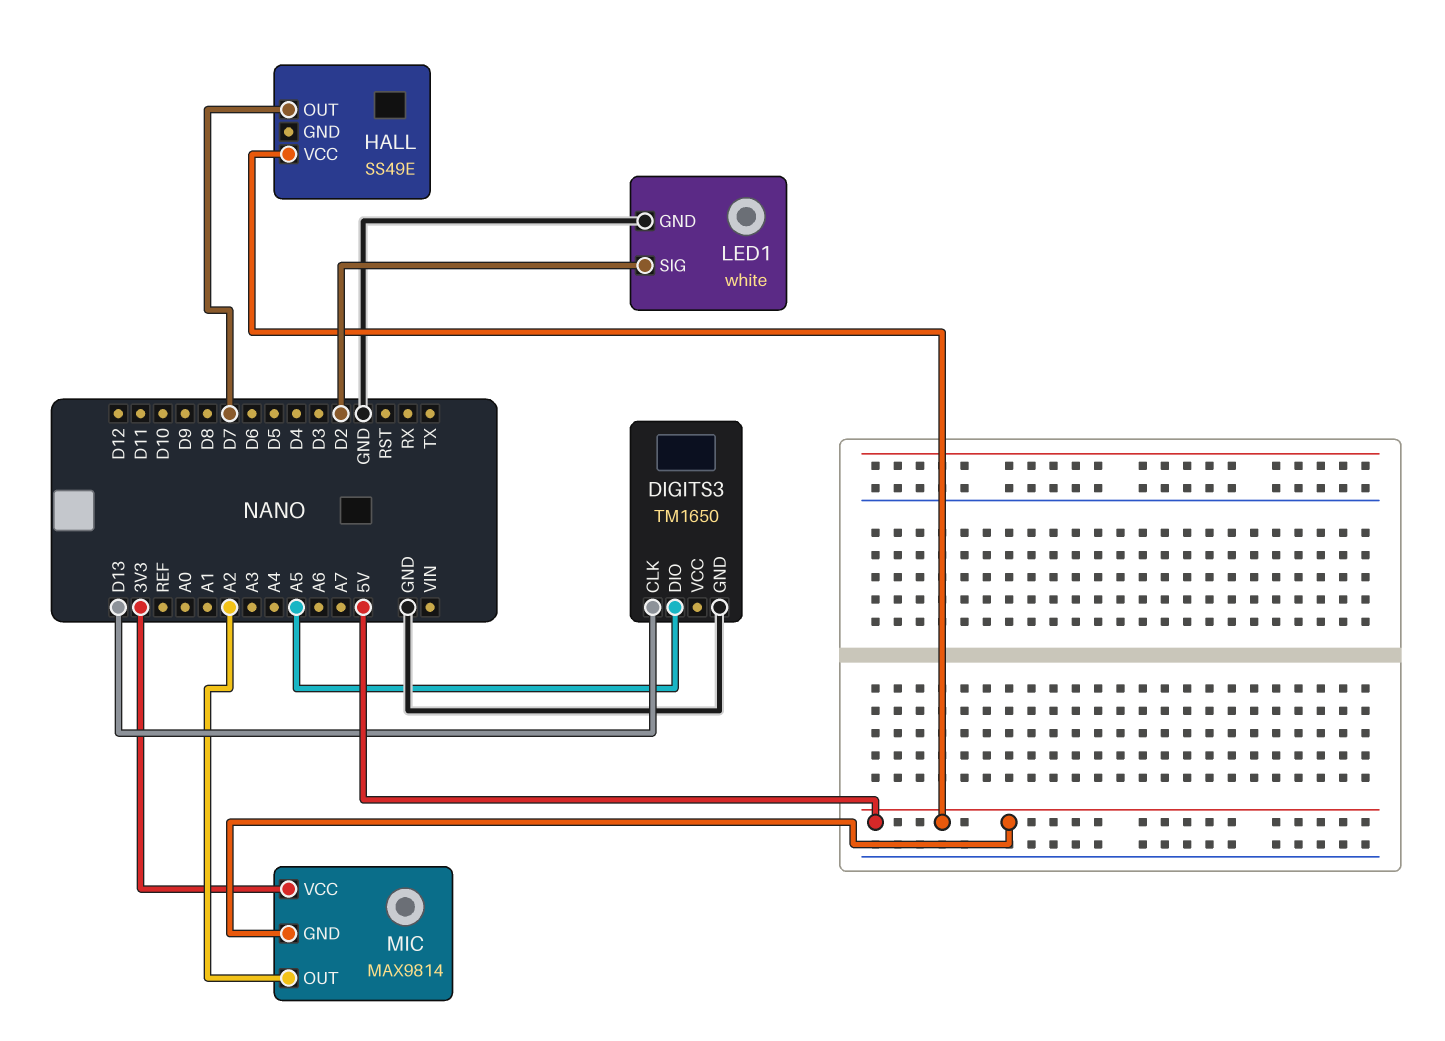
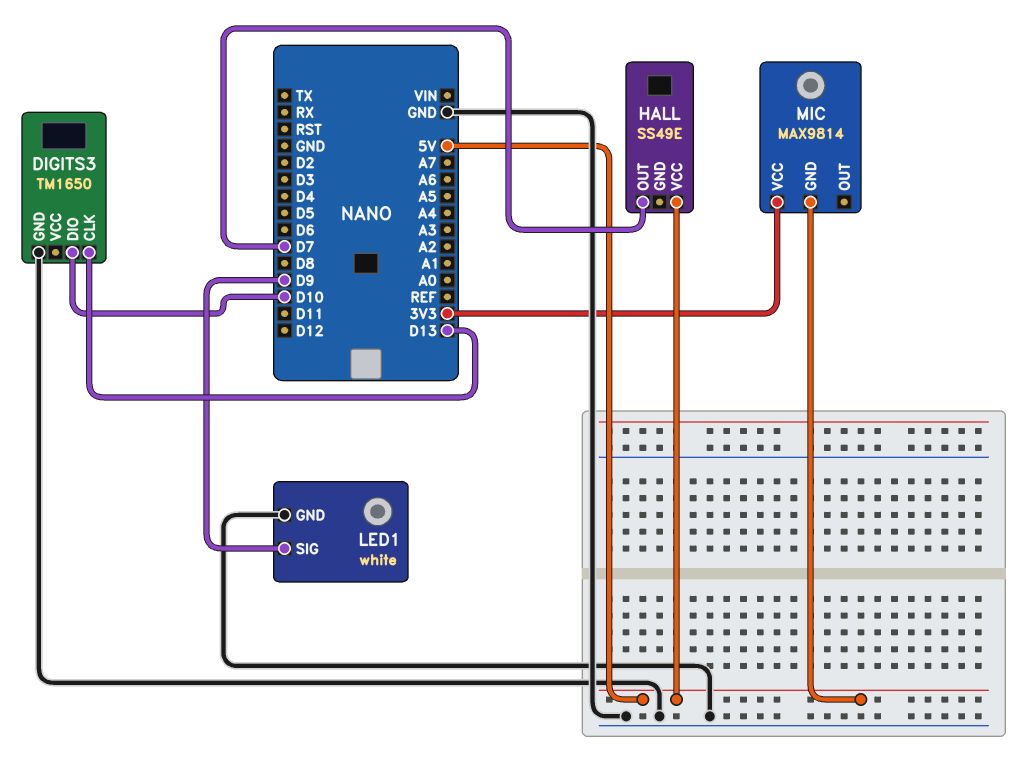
DIGITS3 pin DIO: A5 -> D10
LED1 pin SIG: D2 -> D9
MIC pin OUT: A2 -> none

